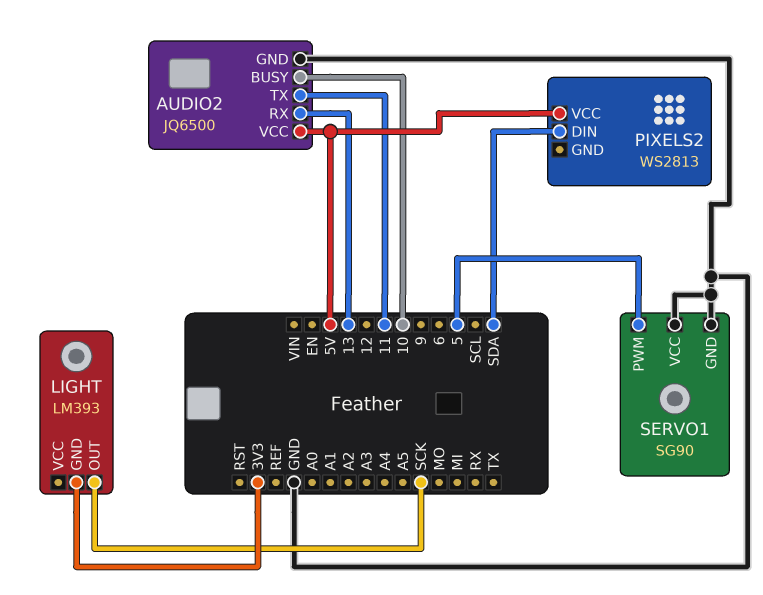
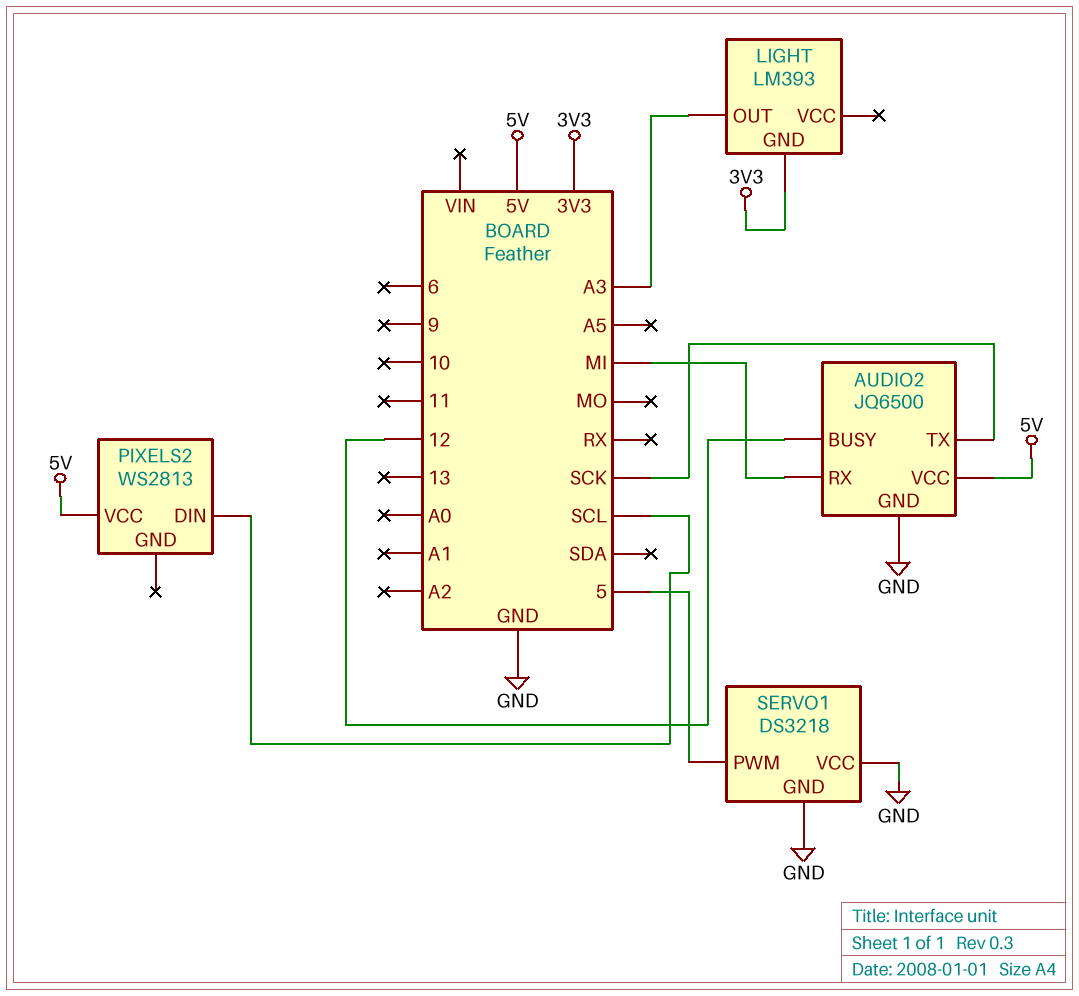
AUDIO2 pin BUSY: 10 -> 12
AUDIO2 pin RX: 13 -> MI
AUDIO2 pin TX: 11 -> SCK
LIGHT pin OUT: SCK -> A3
PIXELS2 pin DIN: SDA -> SCL
SERVO1: SG90 -> DS3218

